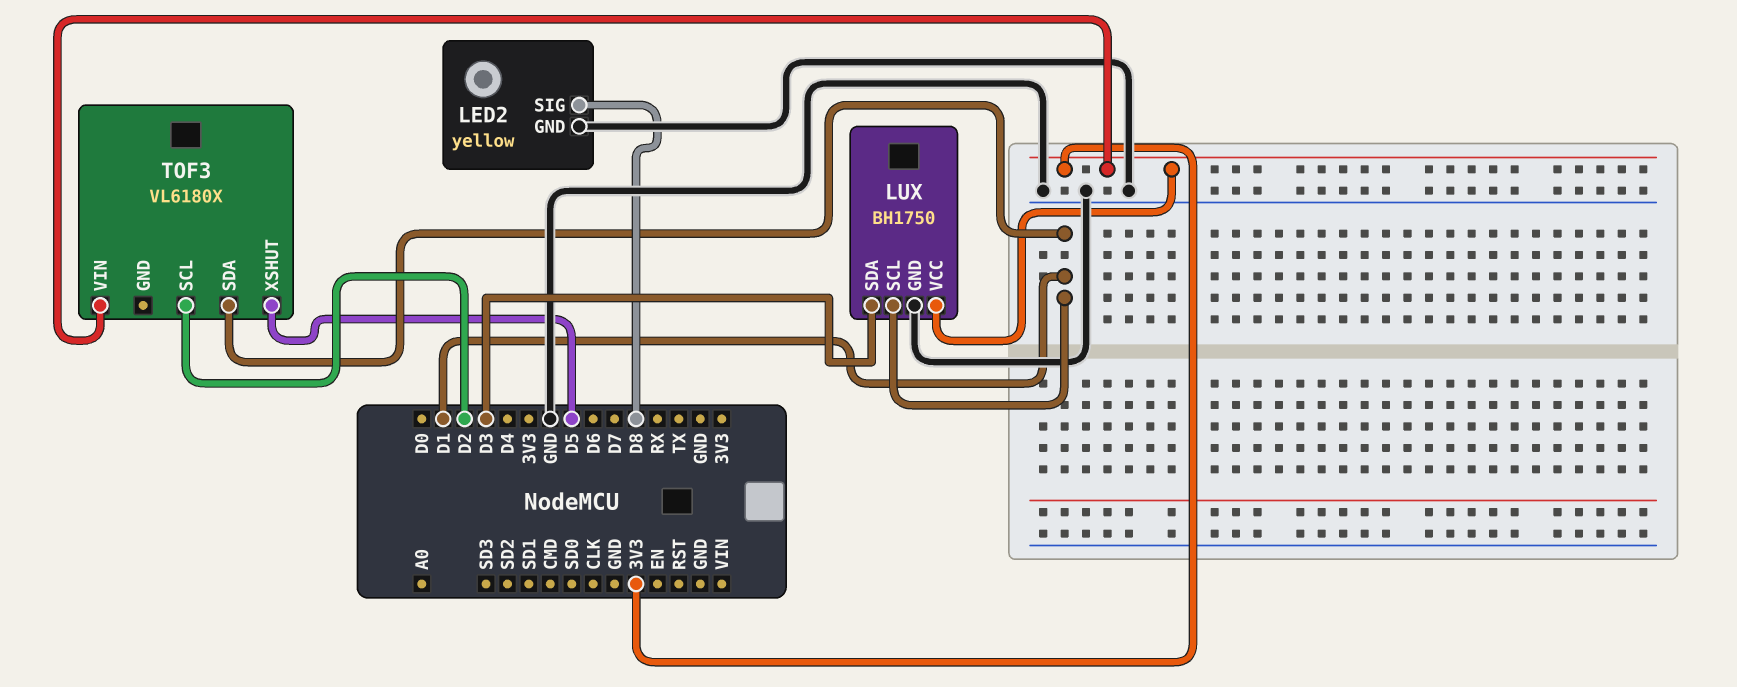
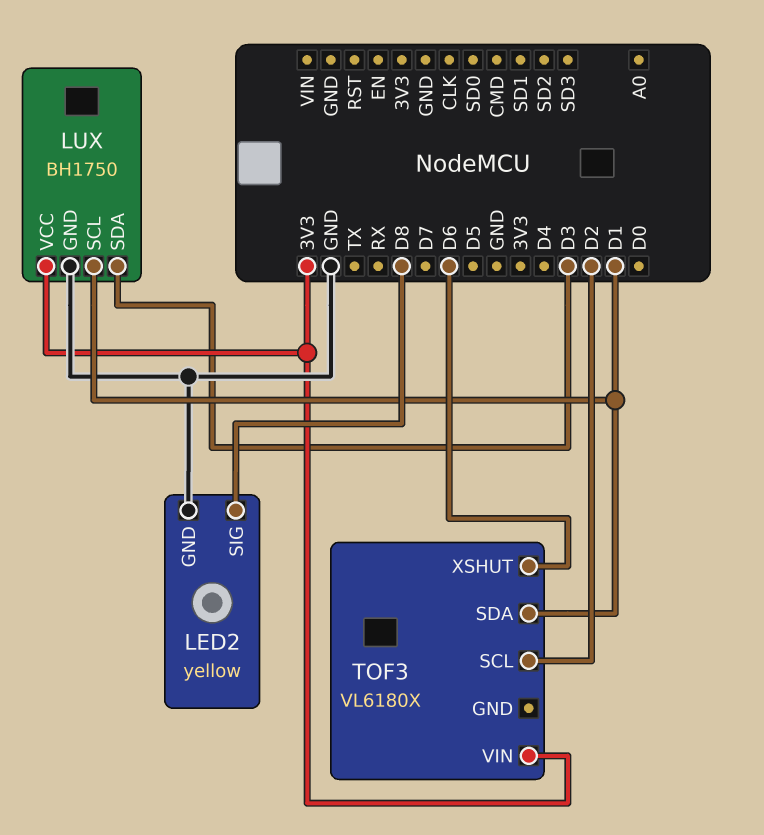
TOF3 pin XSHUT: D5 -> D6

